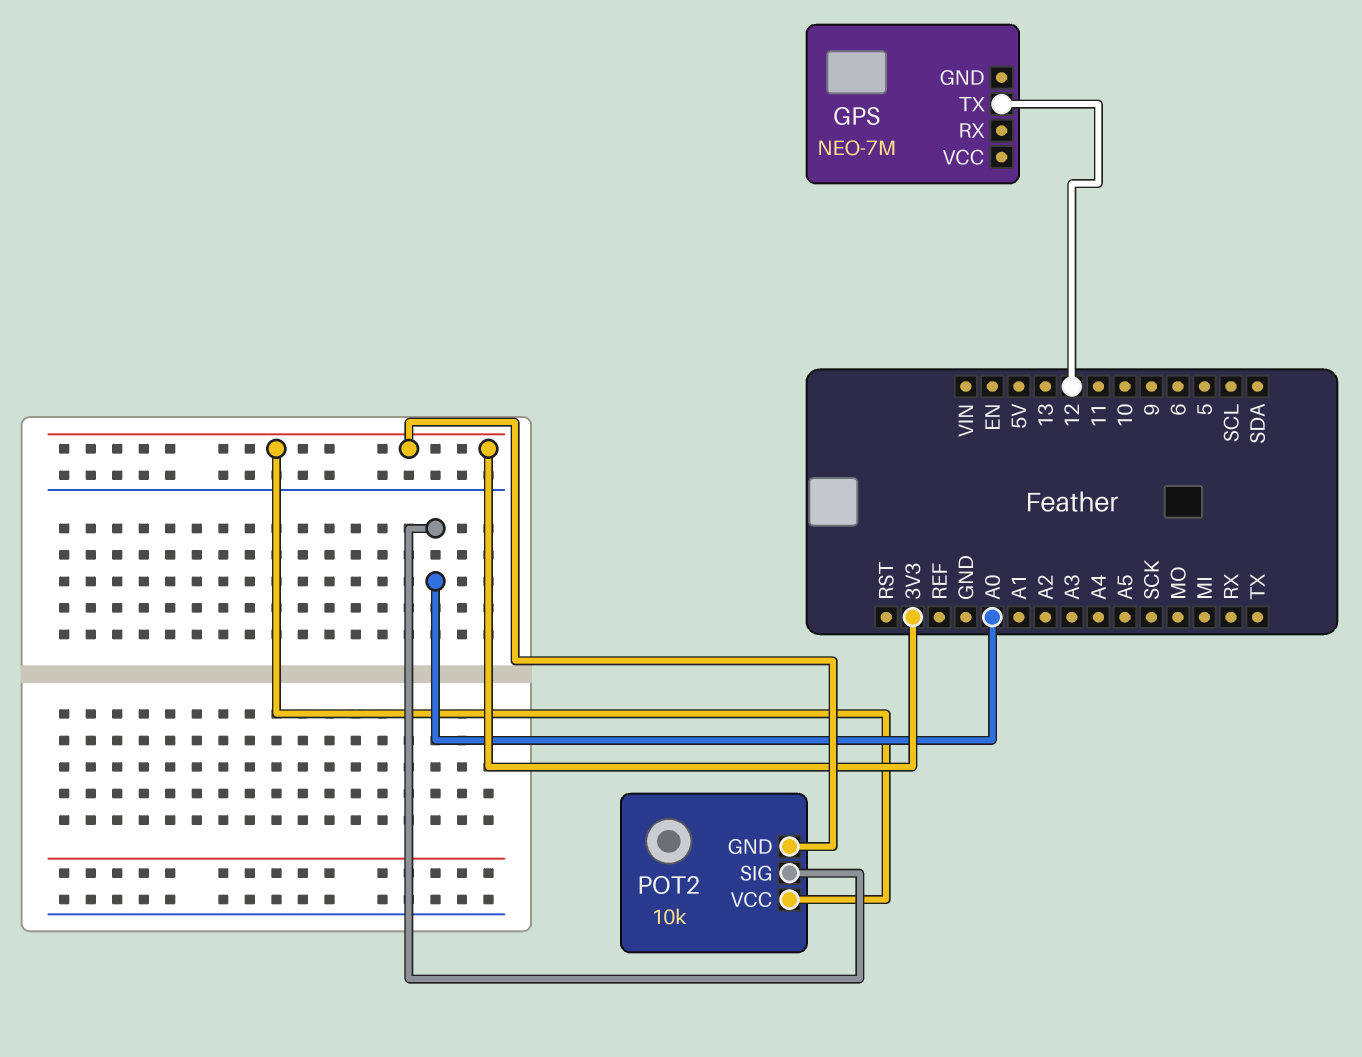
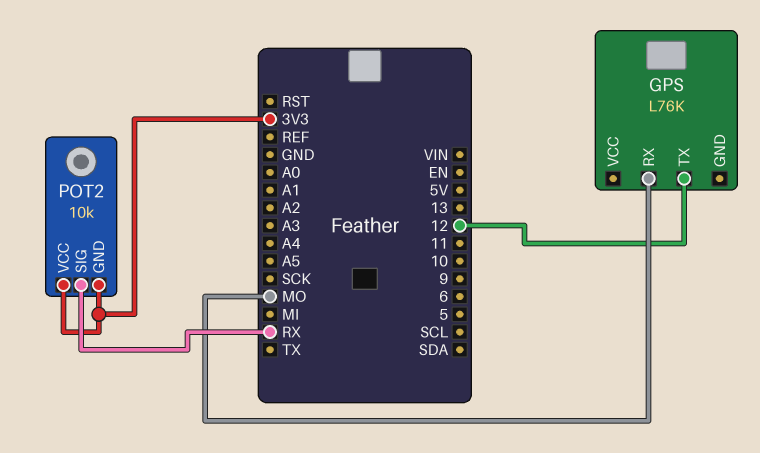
GPS: NEO-7M -> L76K
GPS pin RX: none -> MO
POT2 pin SIG: A0 -> RX

